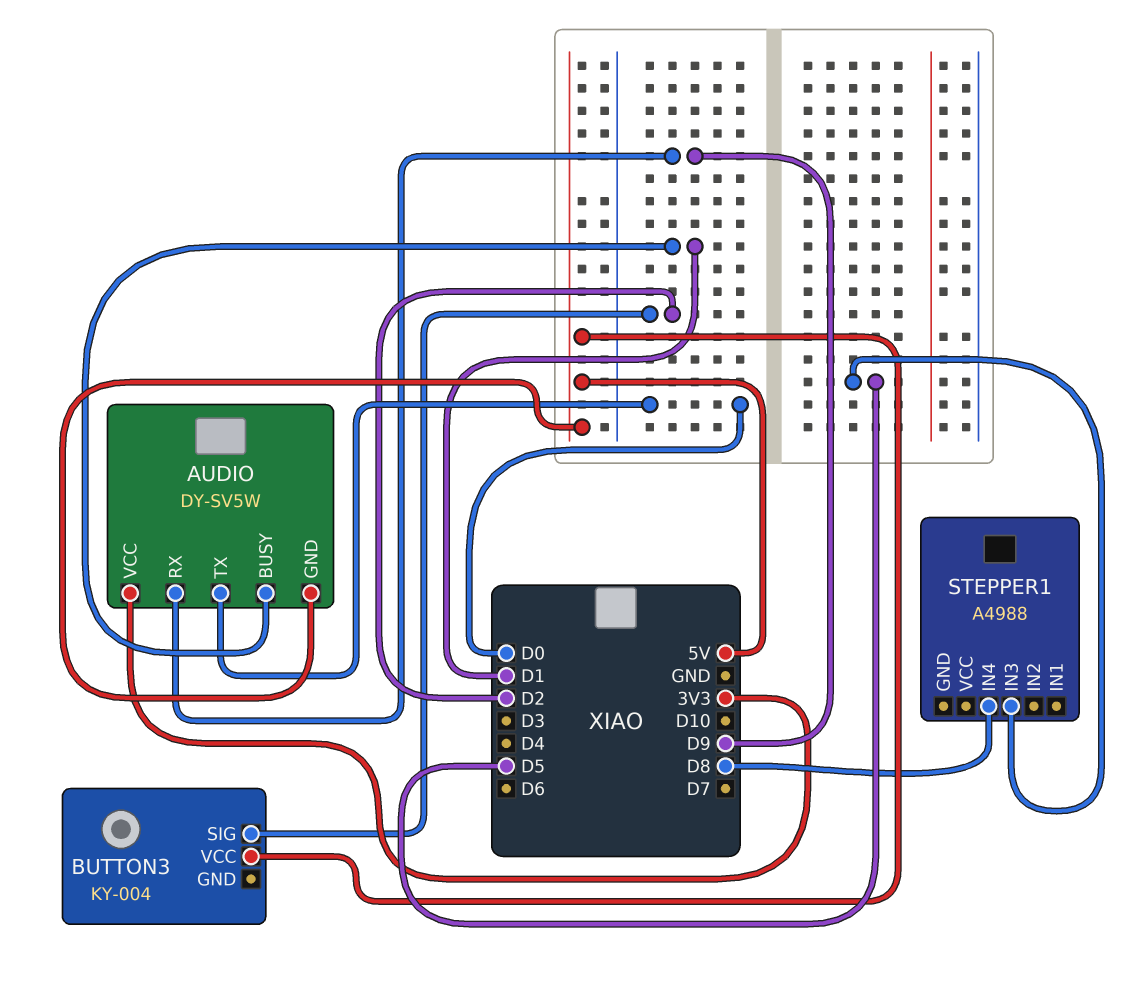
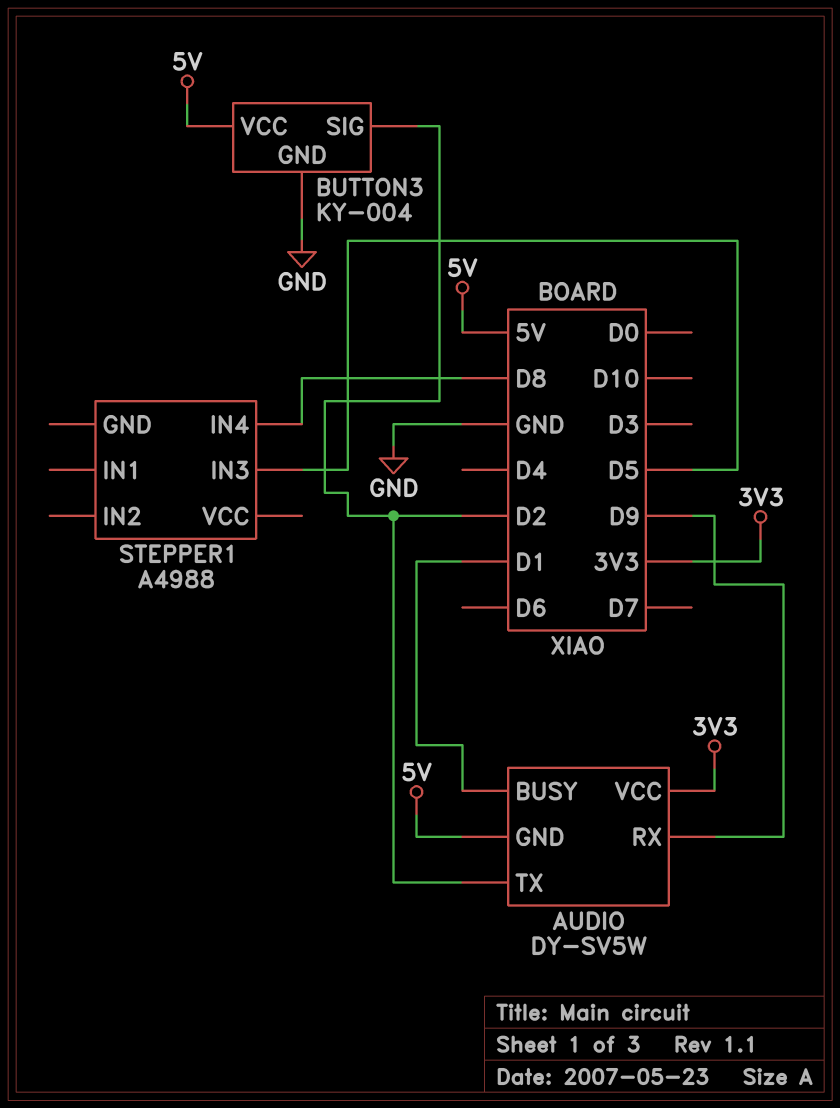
AUDIO pin TX: D0 -> D2
BUTTON3 pin GND: none -> GND

